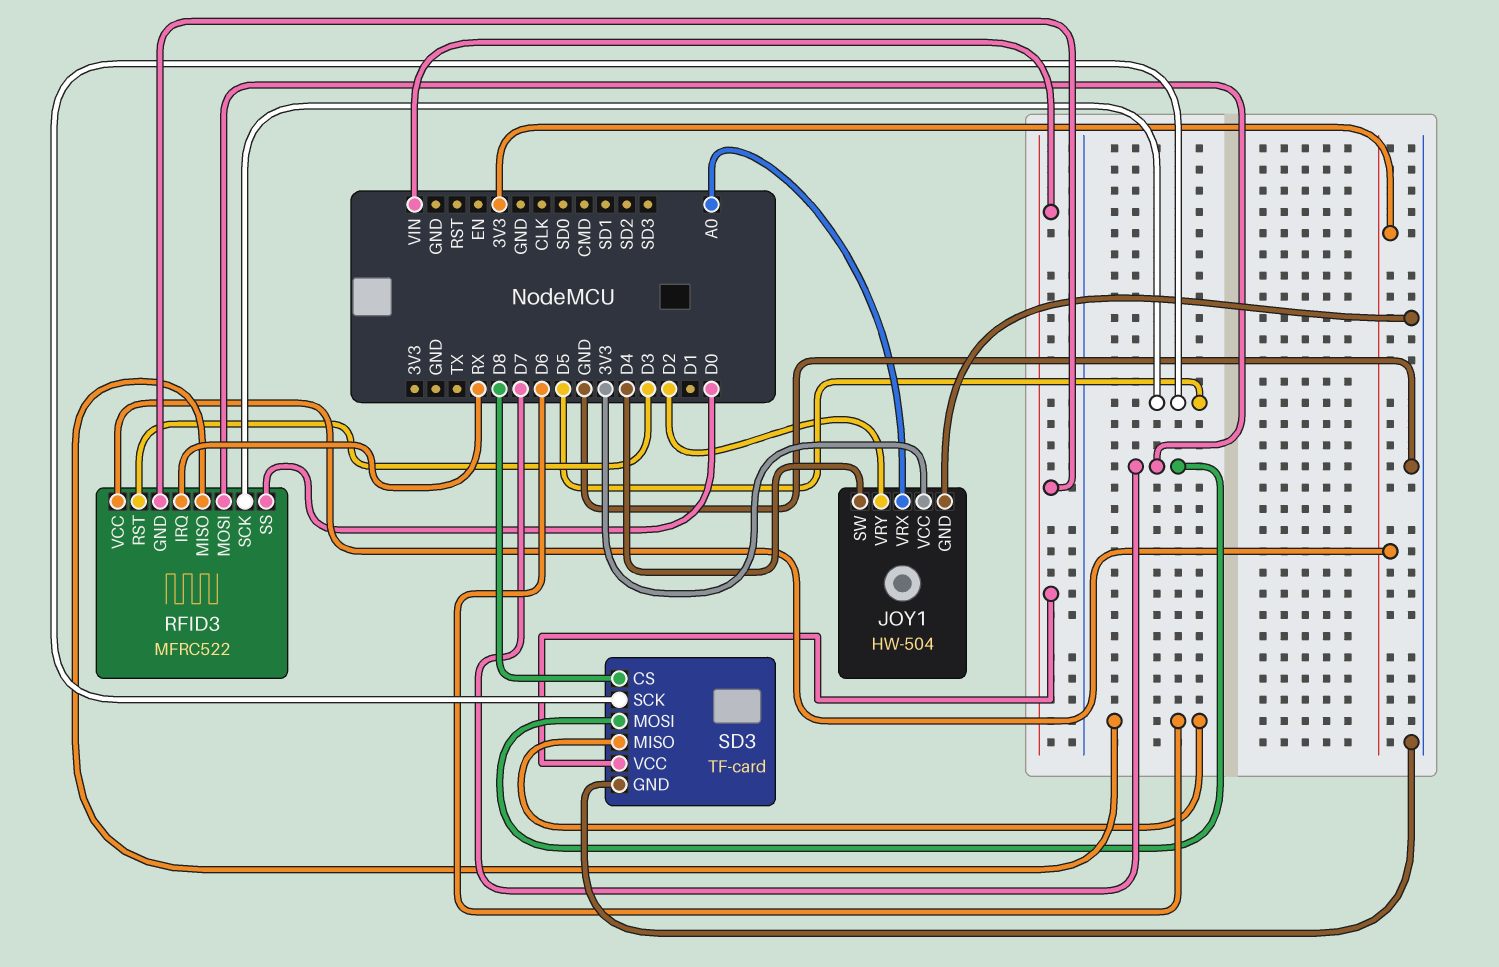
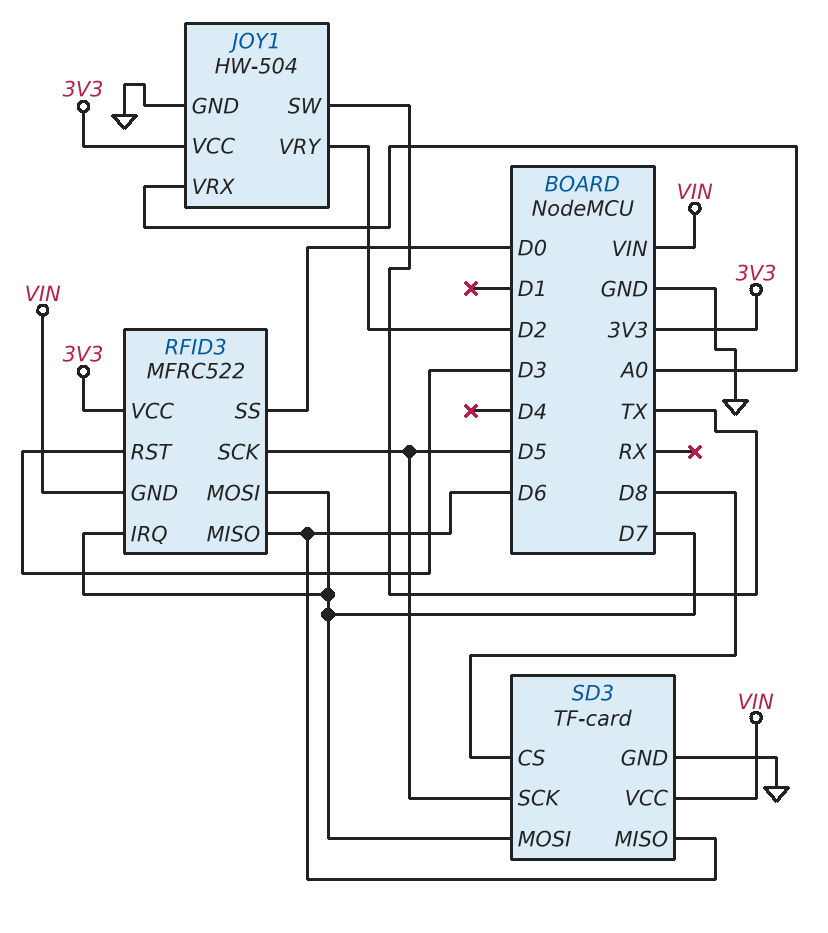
JOY1 pin SW: D4 -> TX
RFID3 pin IRQ: RX -> D7

